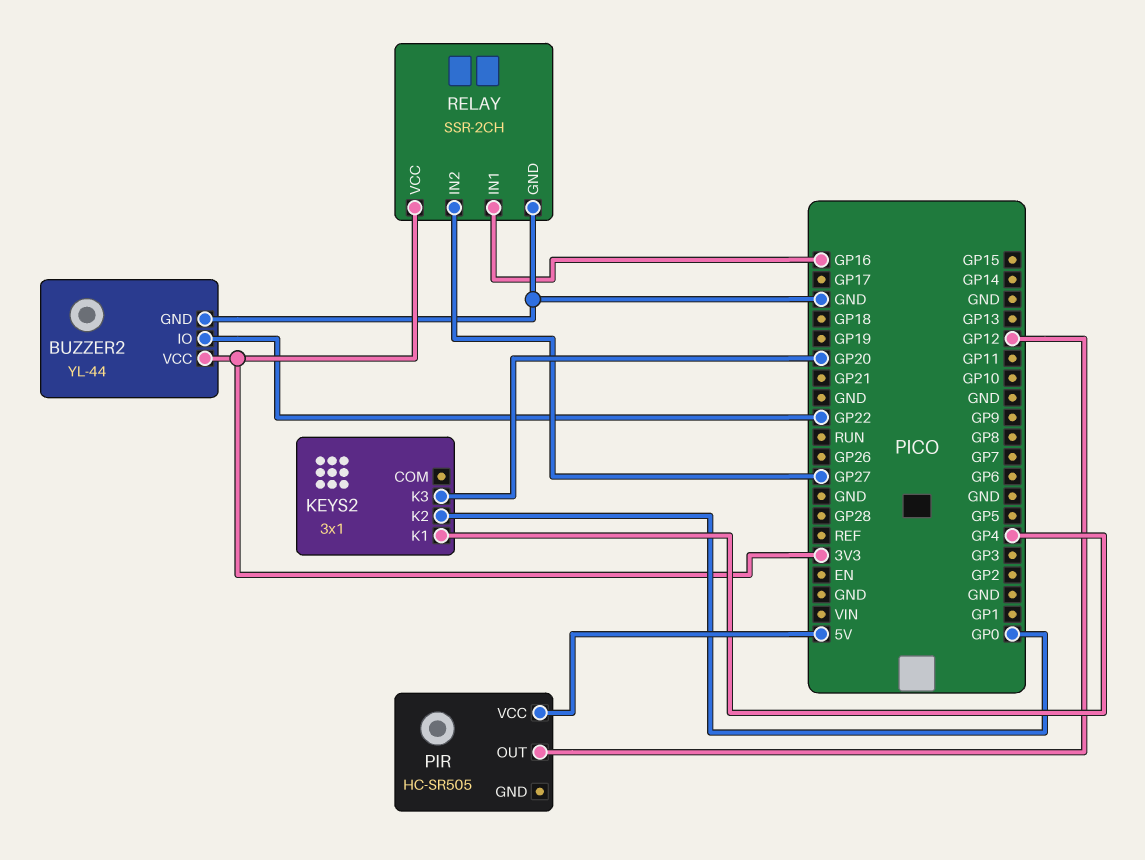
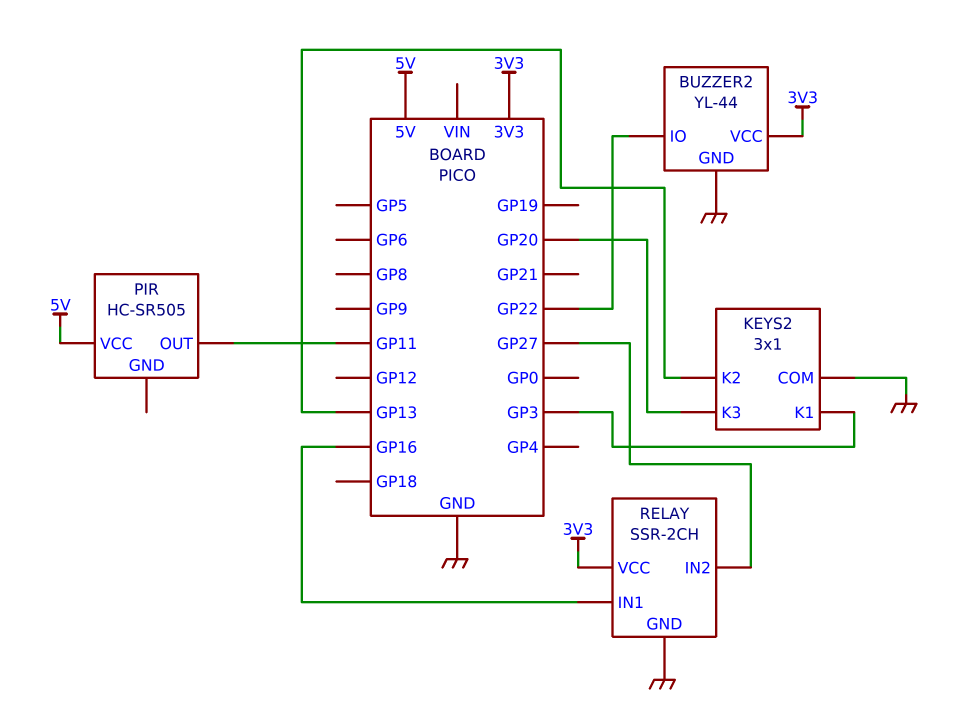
KEYS2 pin COM: none -> GND
KEYS2 pin K1: GP4 -> GP3
KEYS2 pin K2: GP0 -> GP13
PIR pin OUT: GP12 -> GP11

